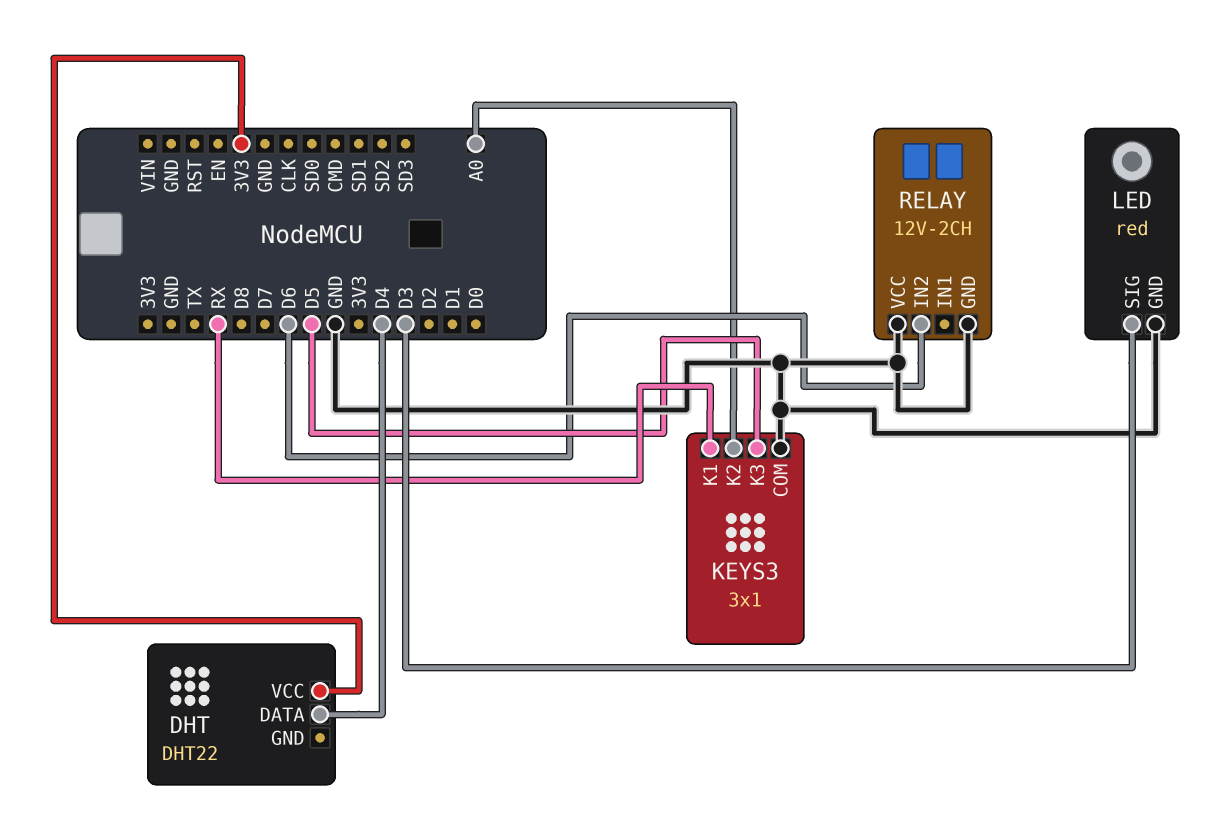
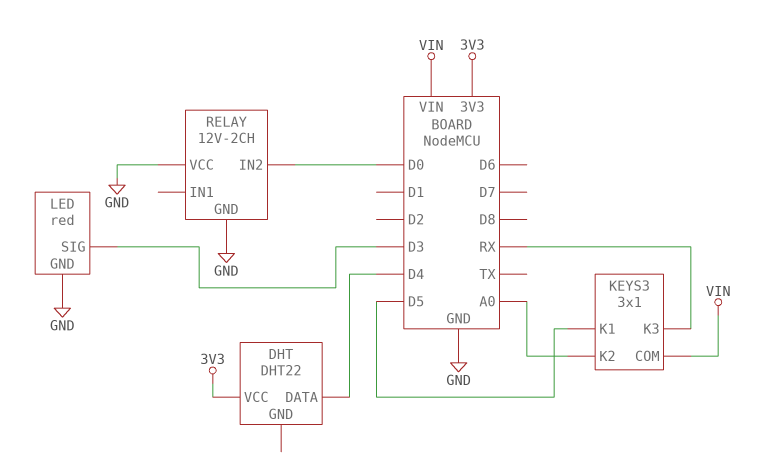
KEYS3 pin COM: GND -> VIN
KEYS3 pin K1: RX -> D5
KEYS3 pin K3: D5 -> RX
RELAY pin IN2: D6 -> D0

